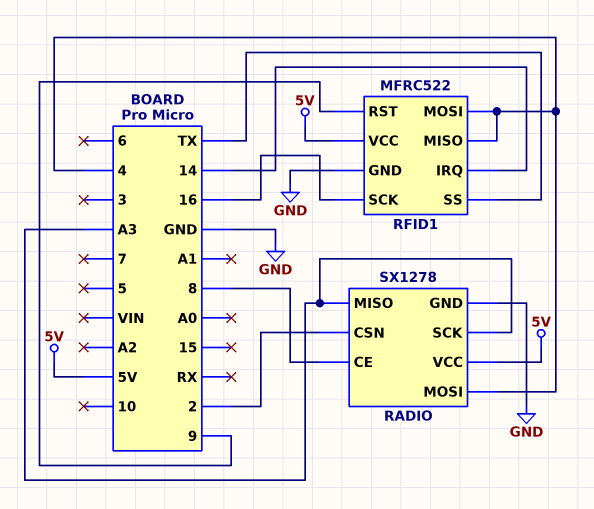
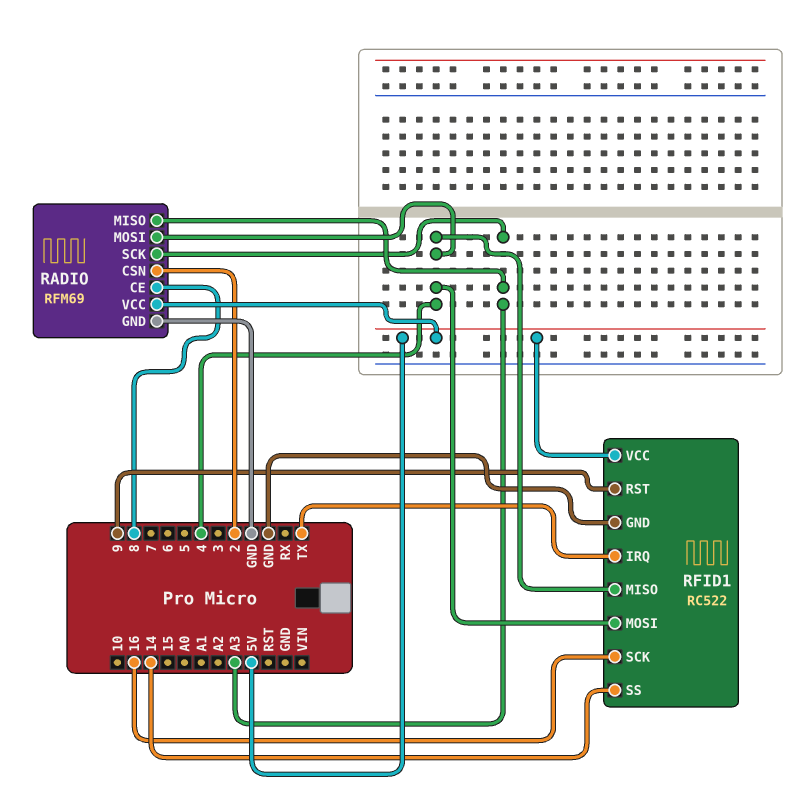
RADIO: SX1278 -> RFM69
RFID1: MFRC522 -> RC522
RFID1 pin IRQ: 14 -> TX
RFID1 pin SS: TX -> 14

